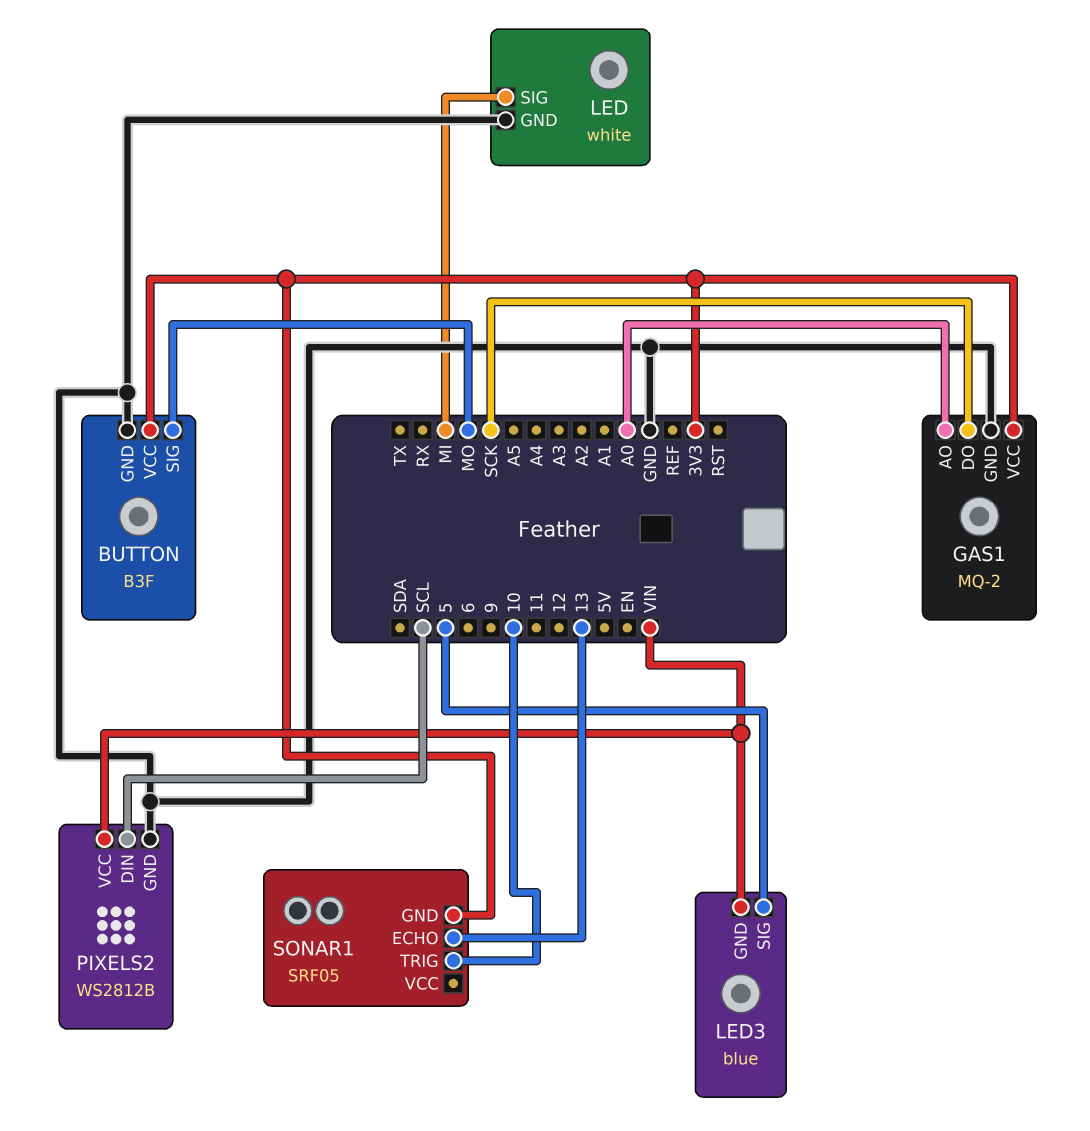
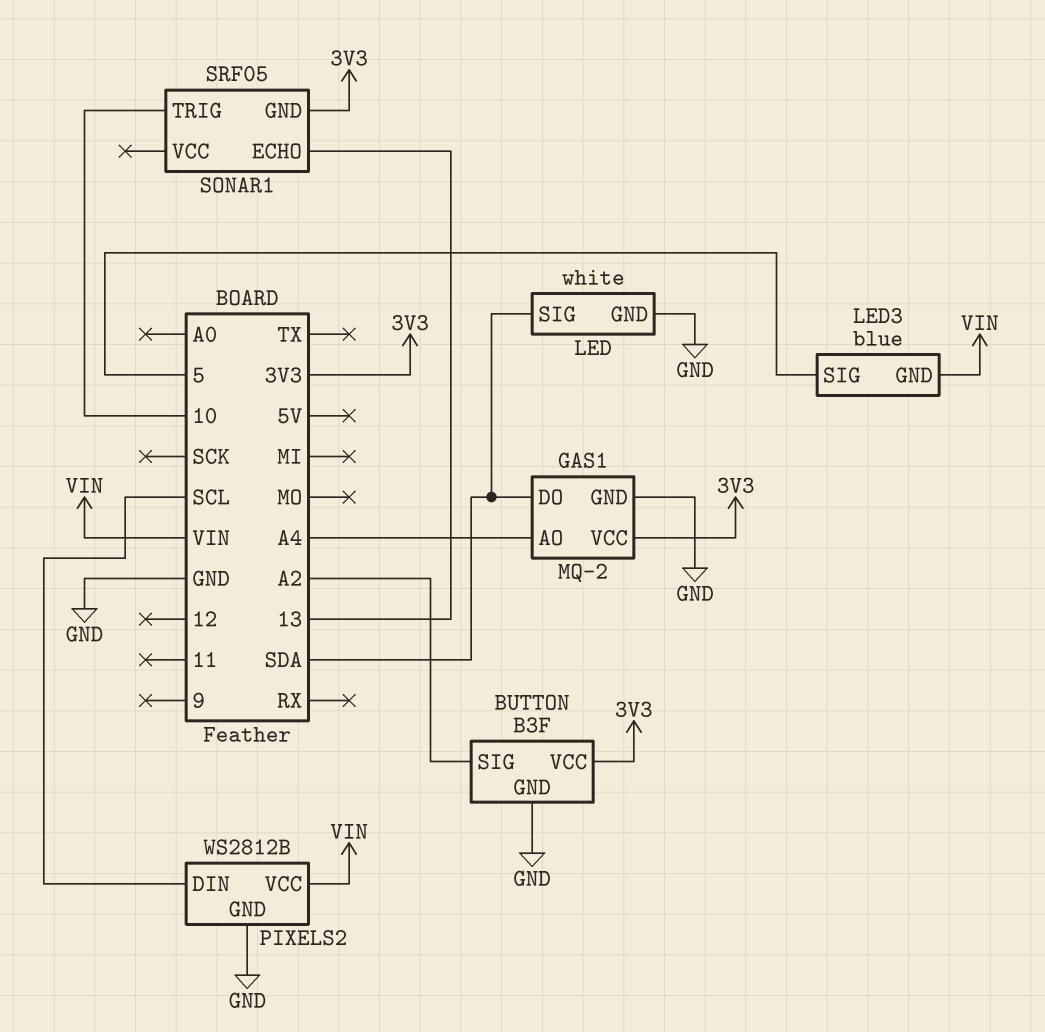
BUTTON pin SIG: MO -> A2
GAS1 pin AO: A0 -> A4
GAS1 pin DO: SCK -> SDA
LED pin SIG: MI -> SDA

